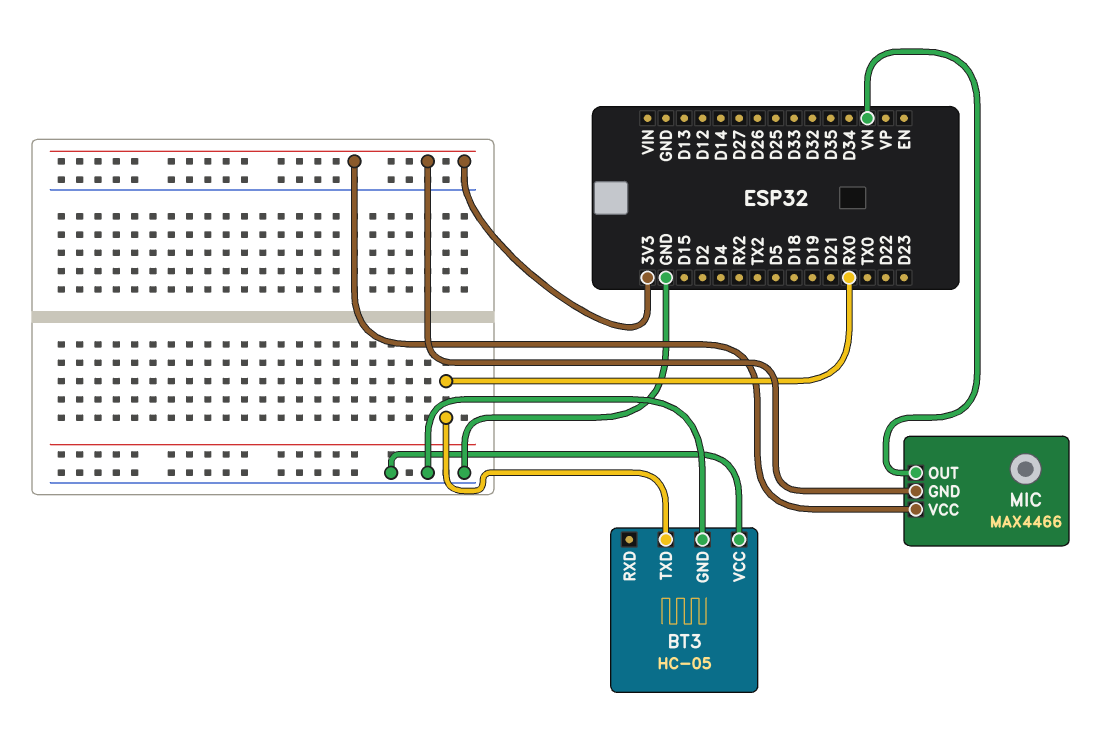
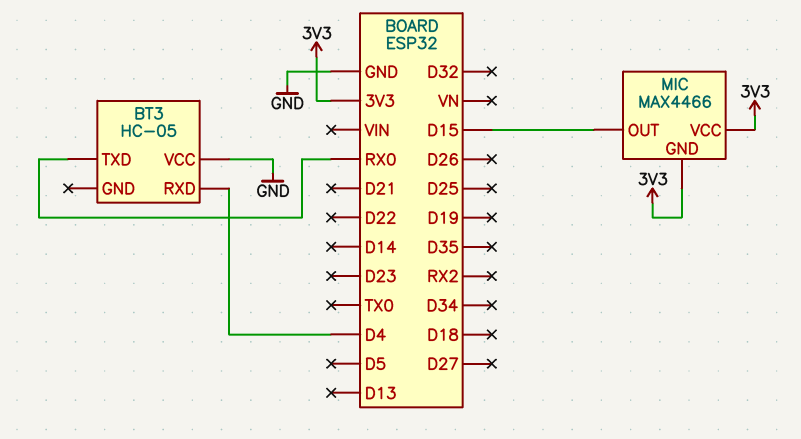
BT3 pin GND: GND -> none
BT3 pin RXD: none -> D4
MIC pin OUT: VN -> D15

